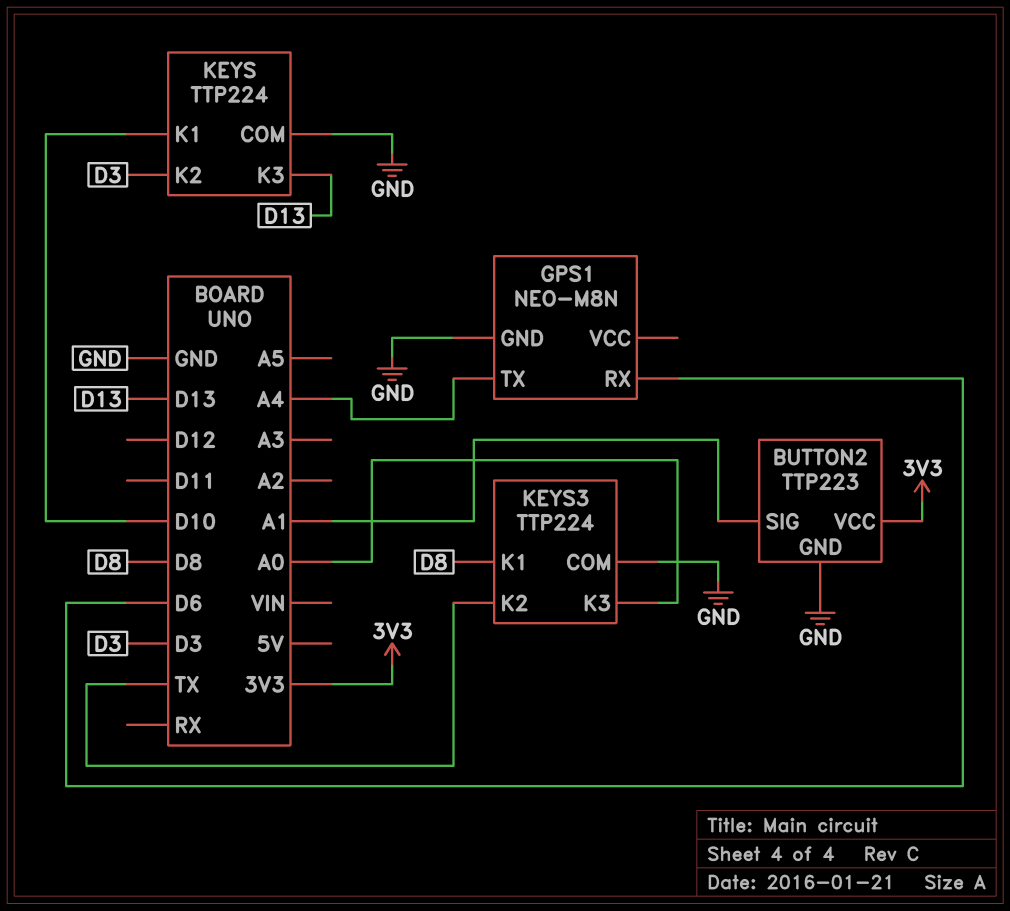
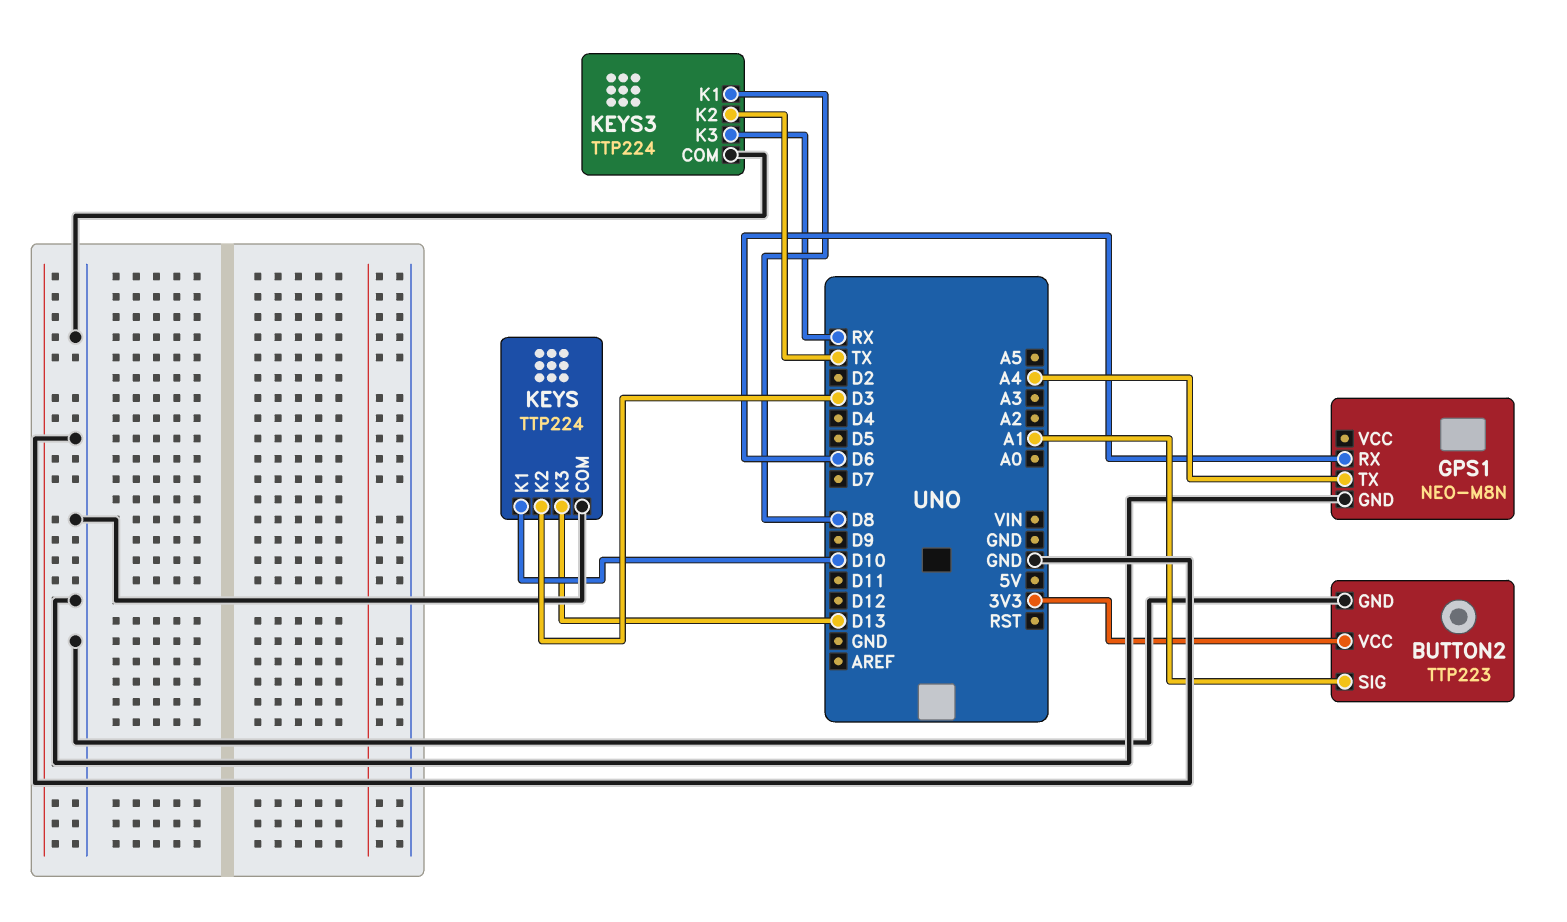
KEYS3 pin K3: A0 -> RX

